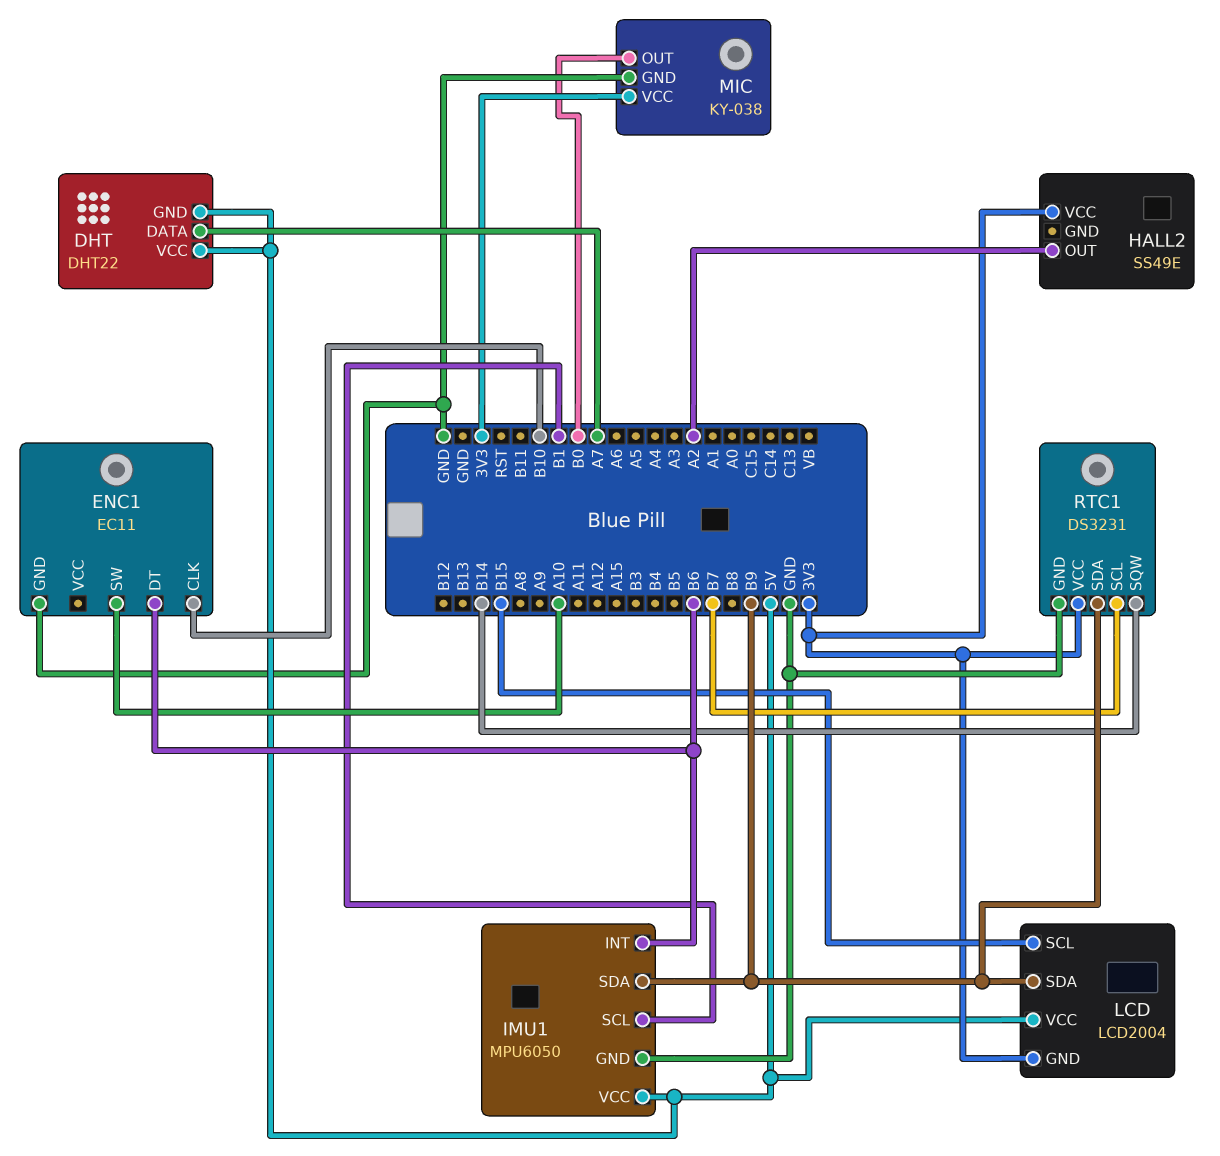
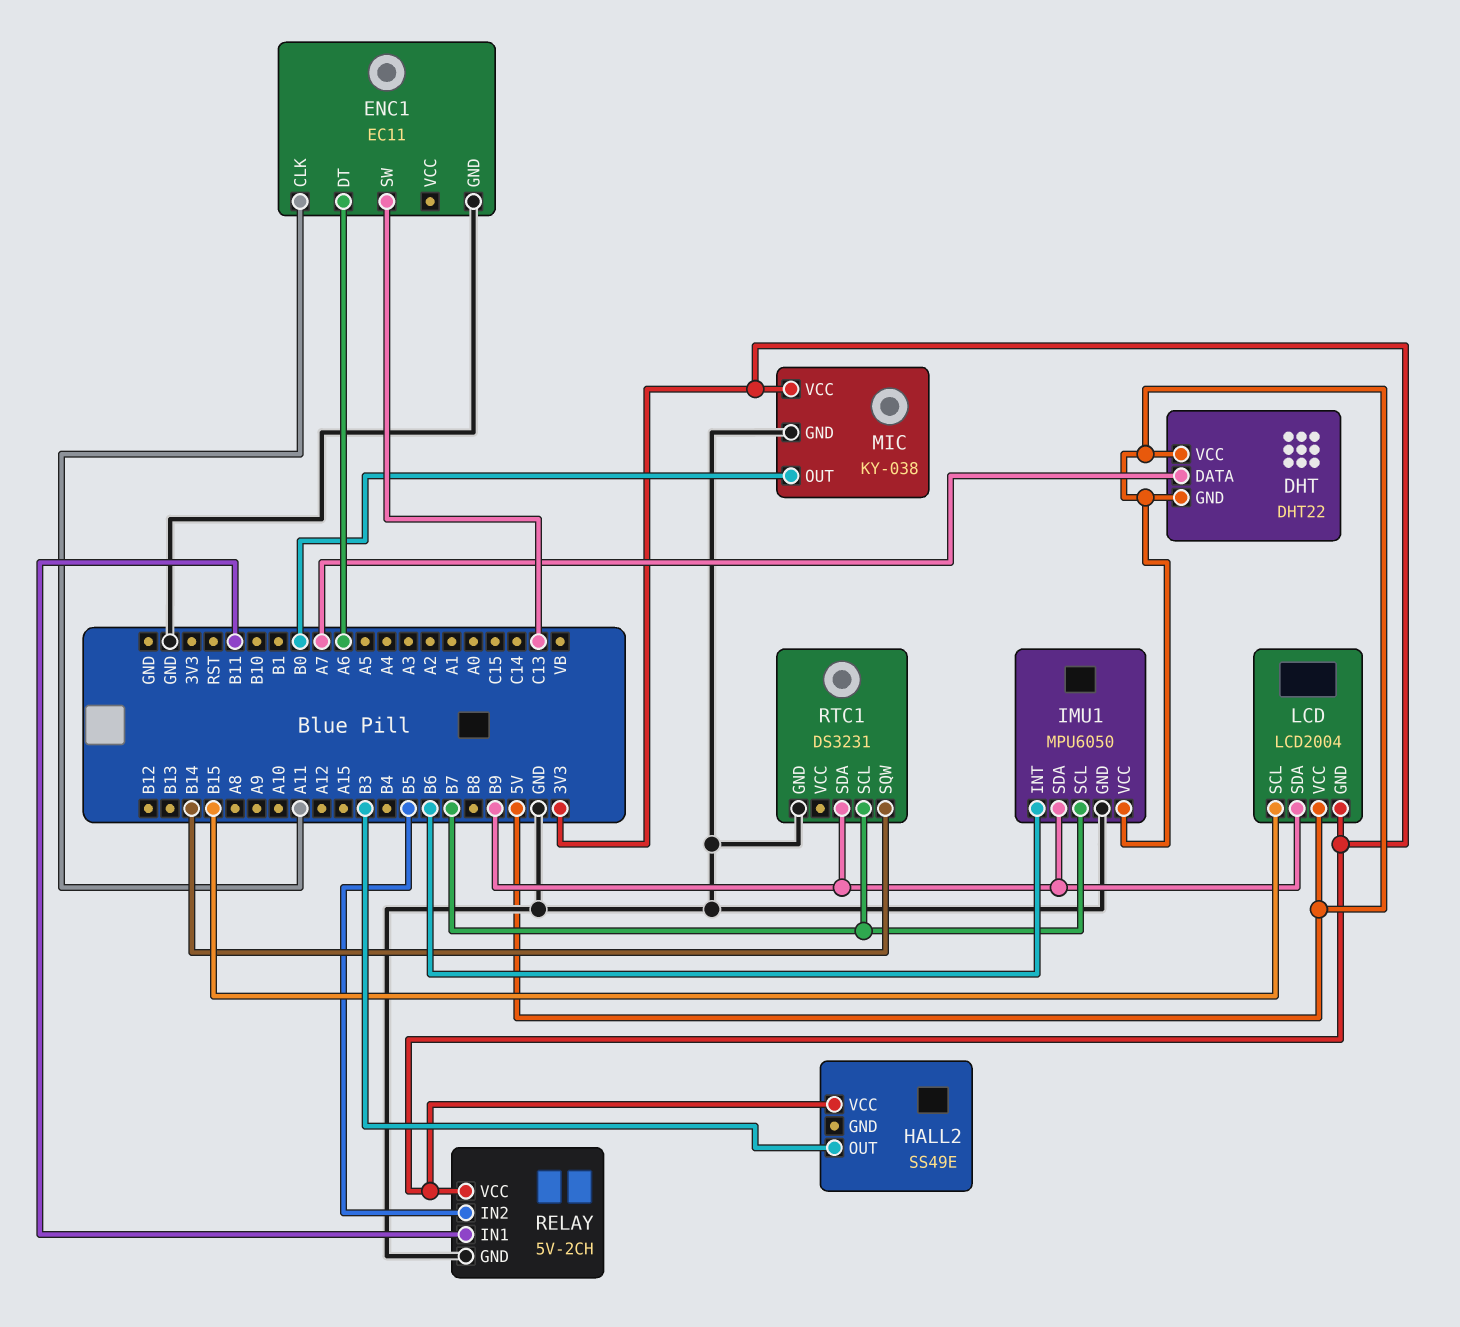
ENC1 pin CLK: B10 -> A11
ENC1 pin DT: B6 -> A6
ENC1 pin SW: A10 -> C13
HALL2 pin OUT: A2 -> B3
IMU1 pin SCL: B1 -> B7
RELAY: none -> 5V-2CH
RELAY pin GND: none -> GND
RELAY pin IN1: none -> B11
RELAY pin IN2: none -> B5
RELAY pin VCC: none -> 3V3
RTC1 pin VCC: 3V3 -> none

